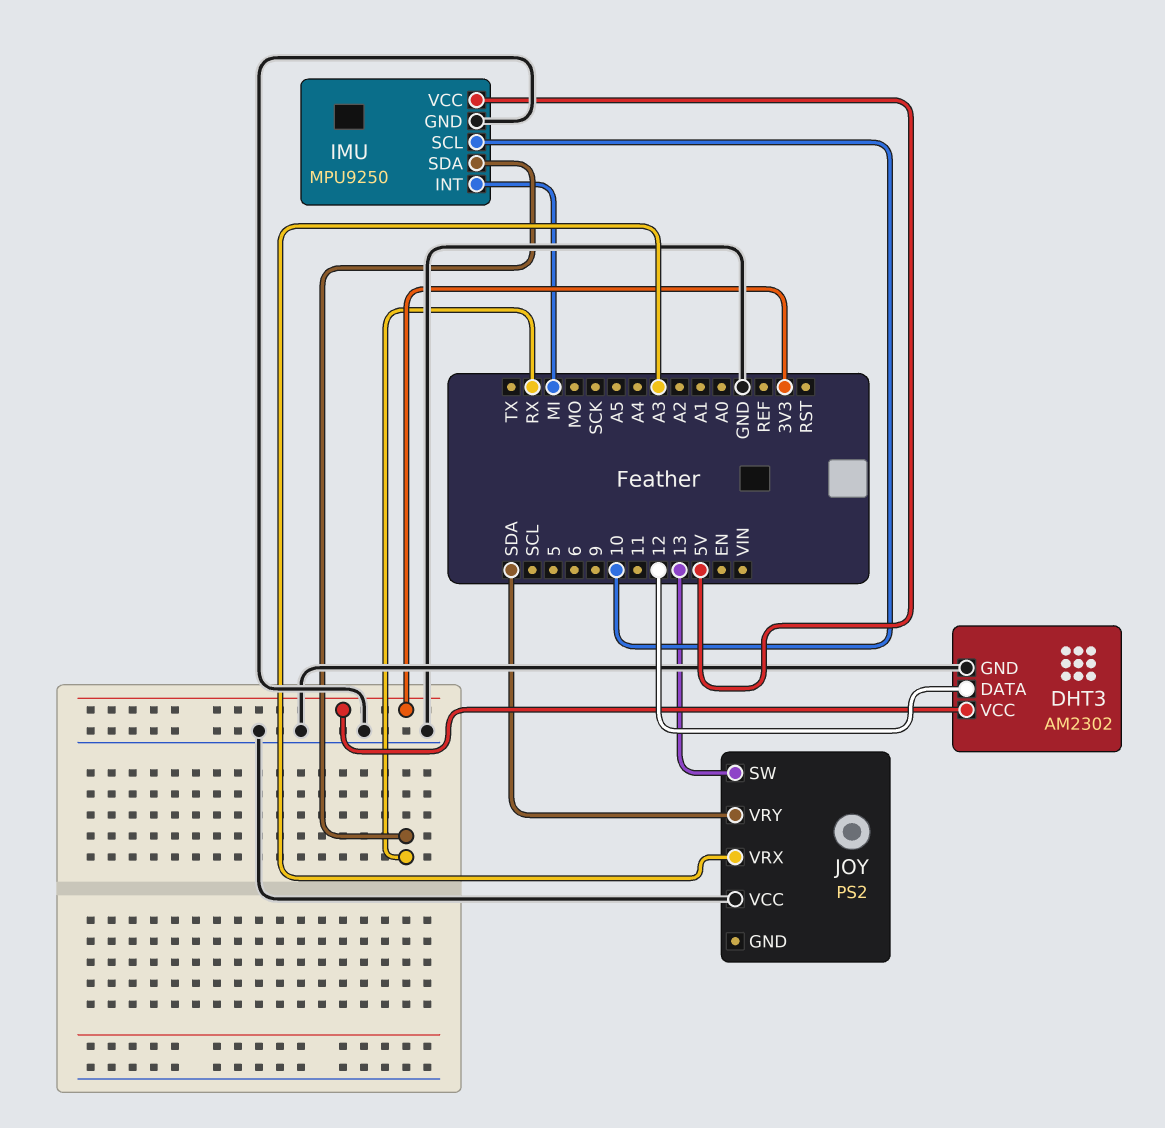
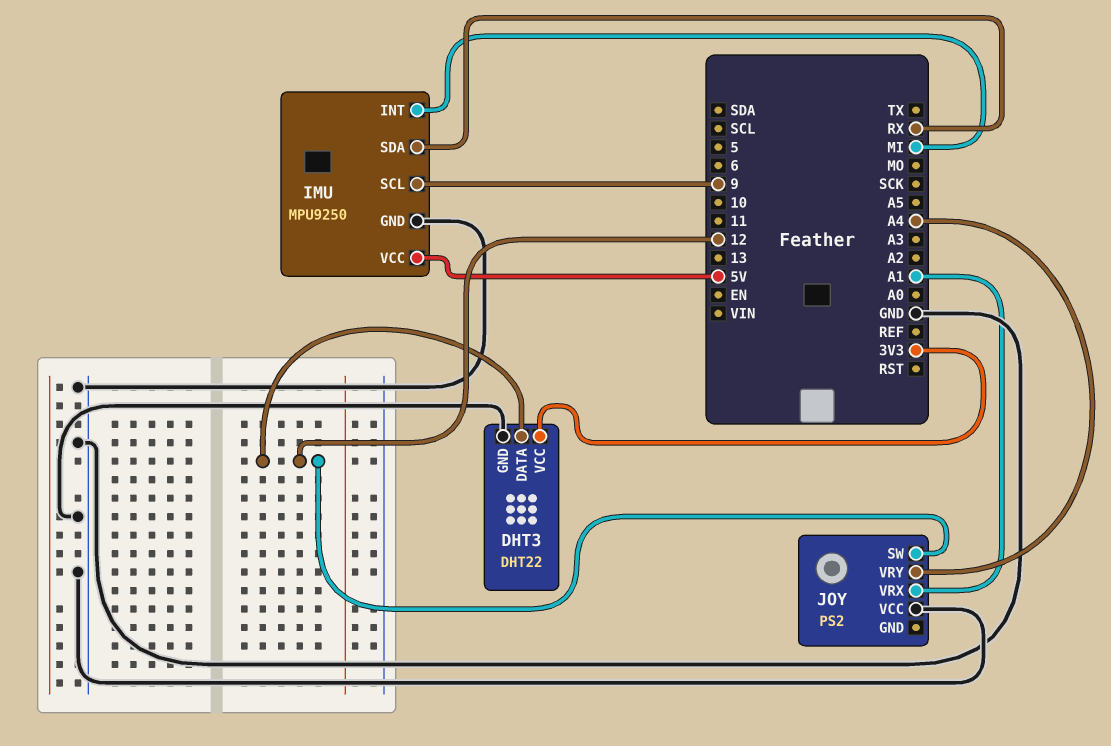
DHT3: AM2302 -> DHT22
IMU pin SCL: 10 -> 9
JOY pin SW: 13 -> 12
JOY pin VRX: A3 -> A1
JOY pin VRY: SDA -> A4

